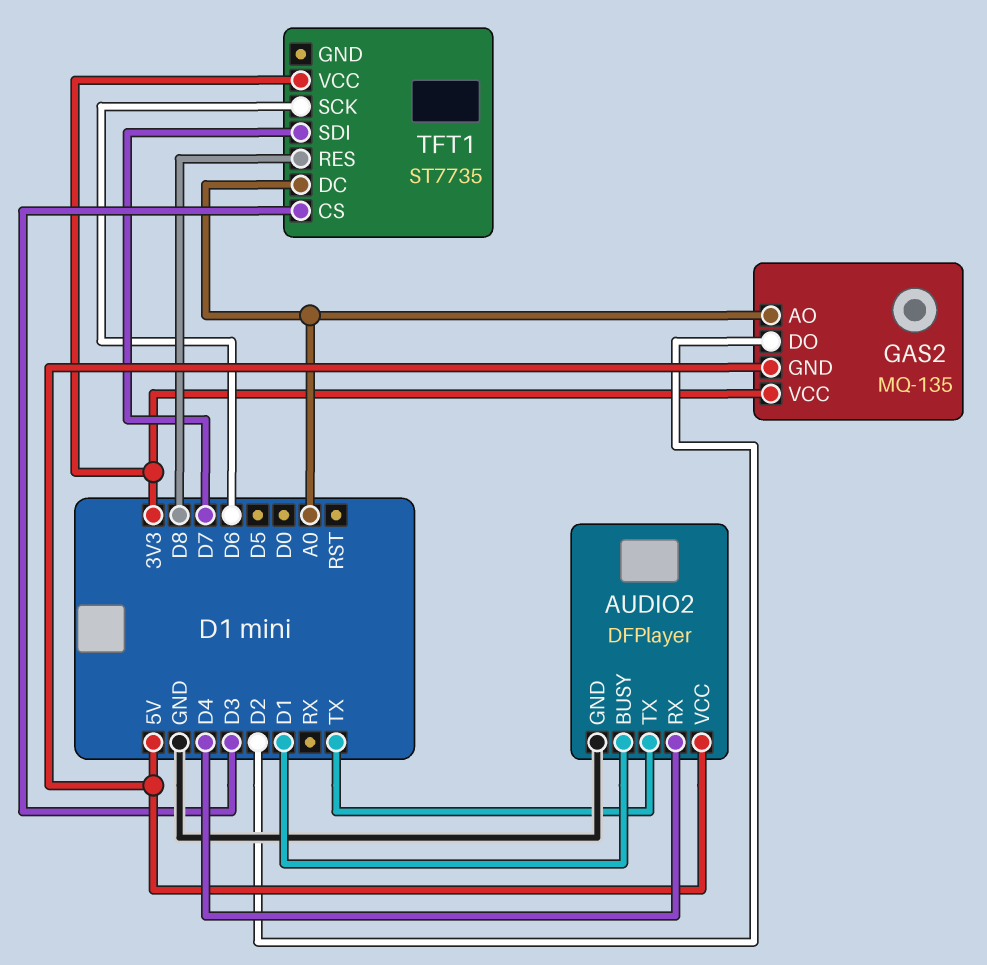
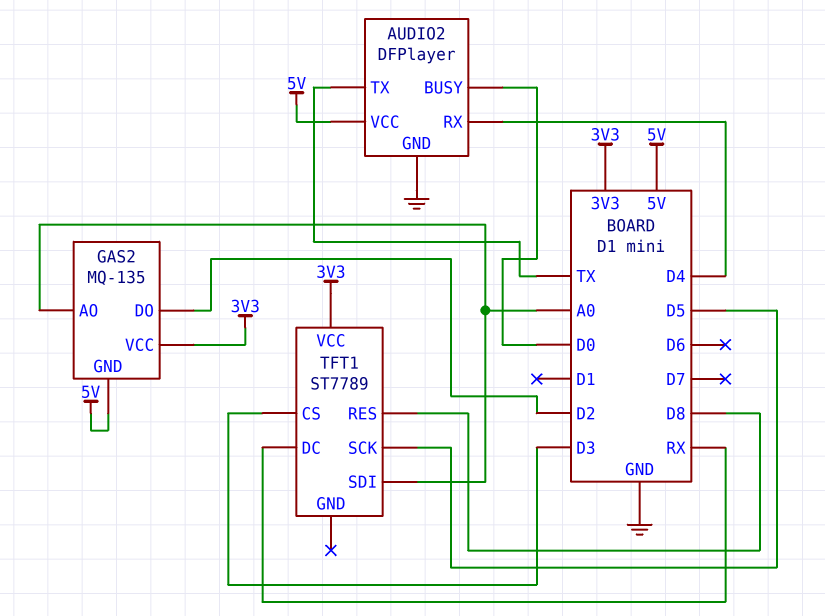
AUDIO2 pin BUSY: D1 -> D0
TFT1: ST7735 -> ST7789
TFT1 pin DC: A0 -> RX
TFT1 pin SCK: D6 -> D5
TFT1 pin SDI: D7 -> A0

